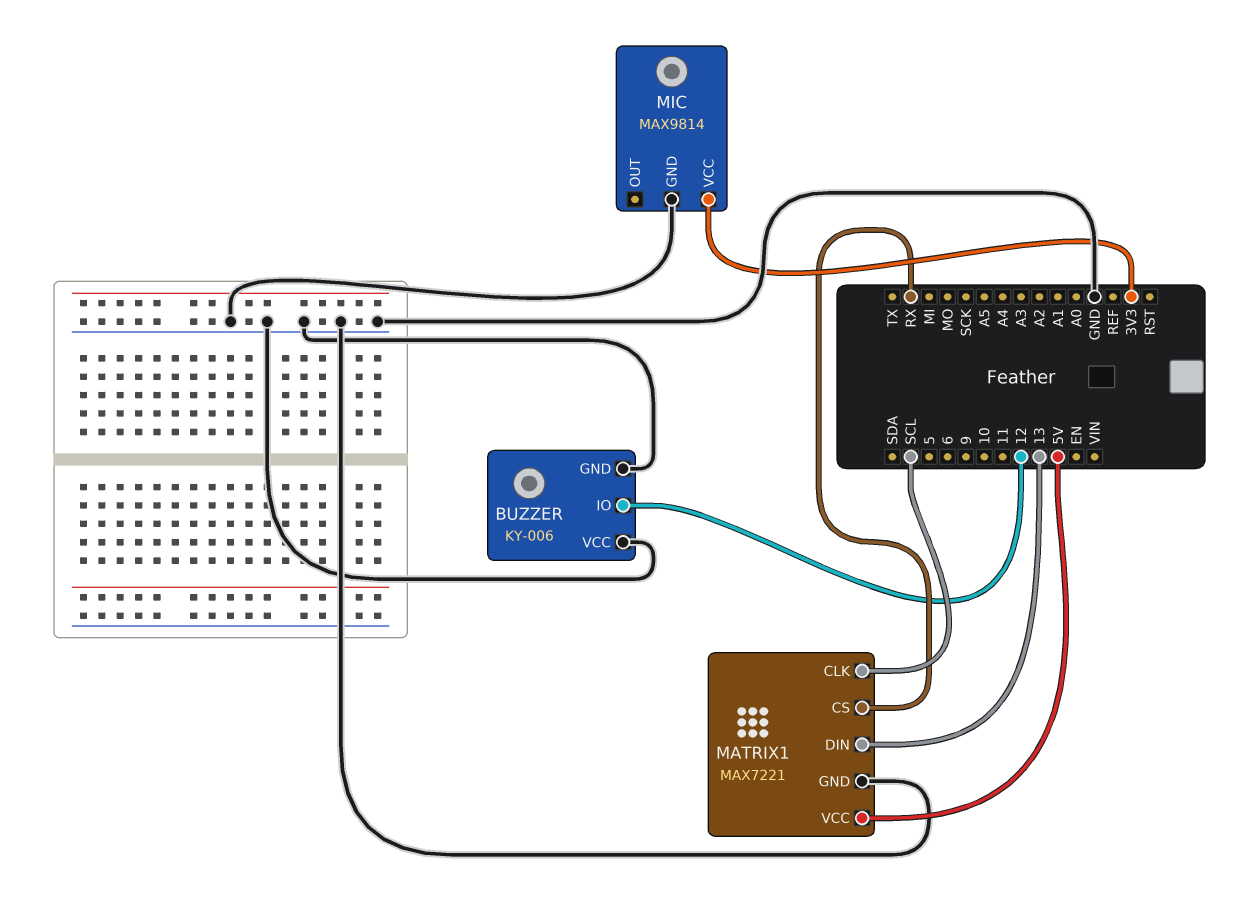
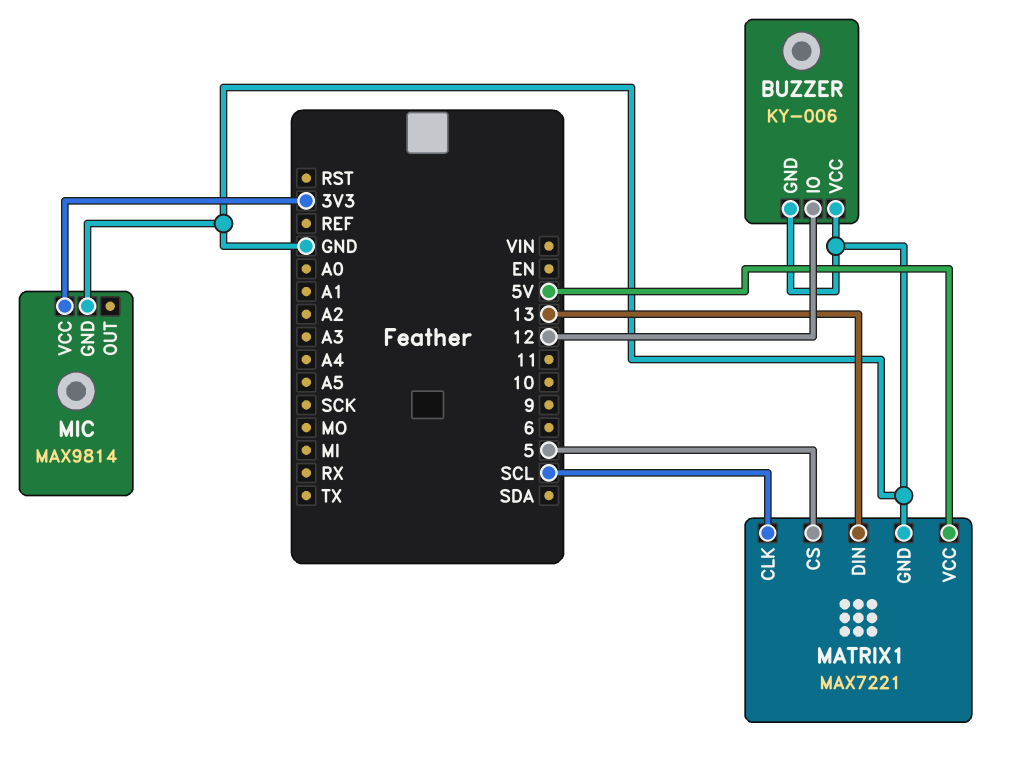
MATRIX1 pin CS: RX -> 5

